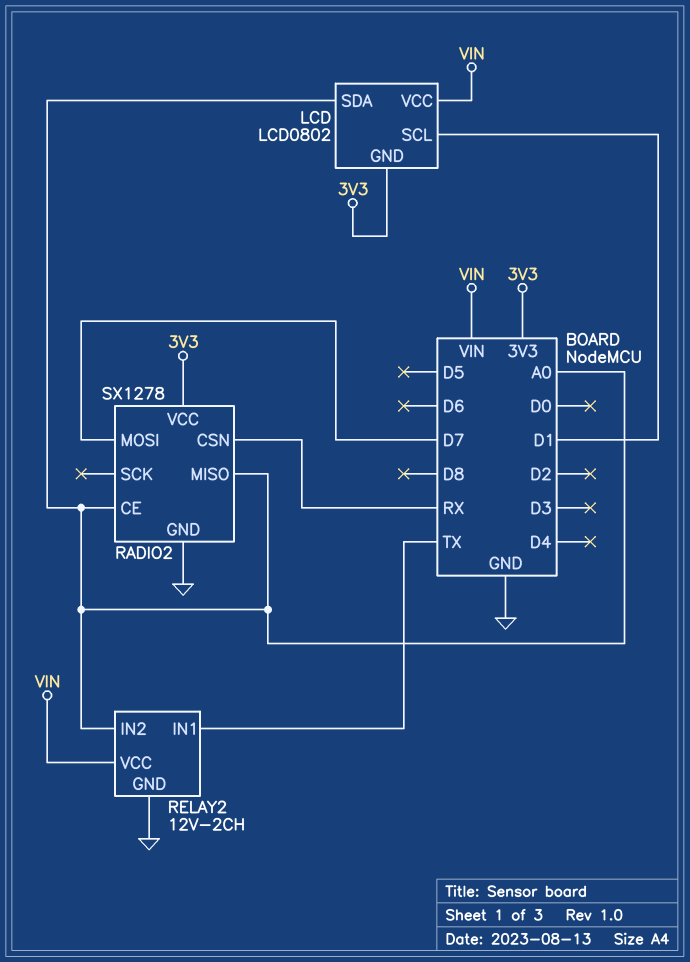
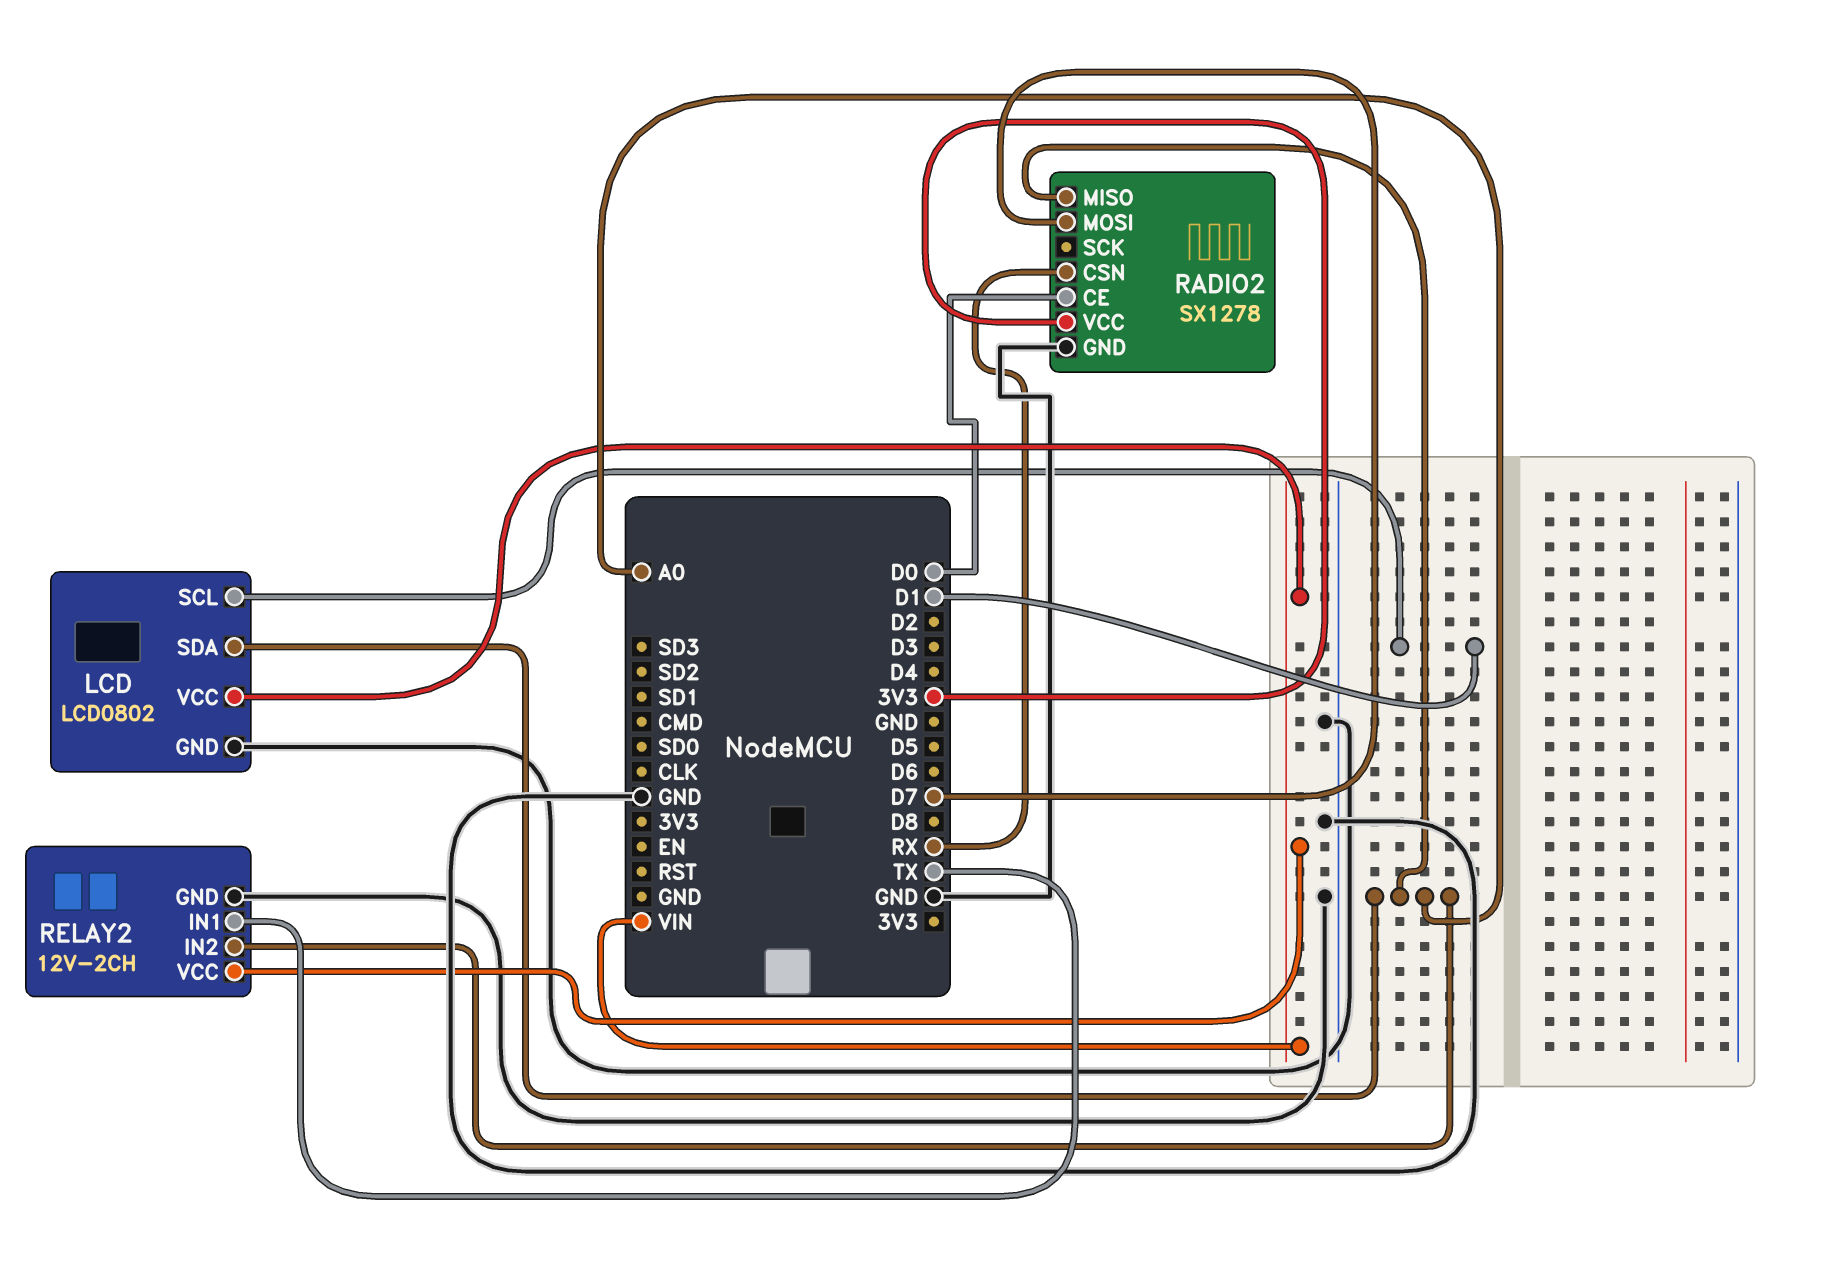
LCD pin GND: 3V3 -> GND
RADIO2 pin CE: A0 -> D0

